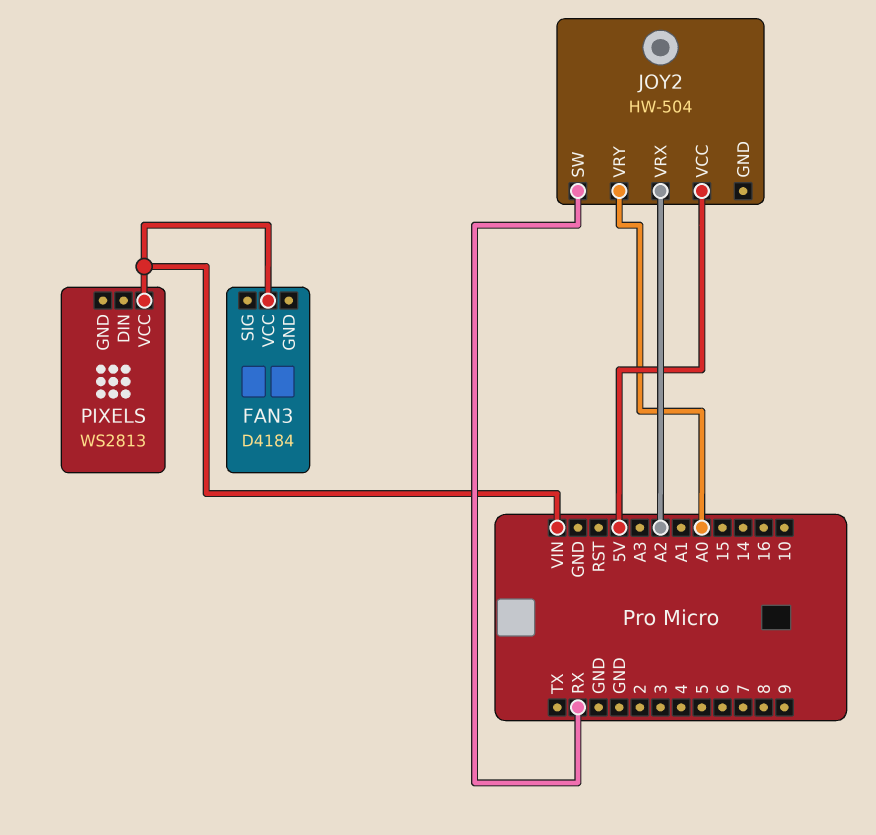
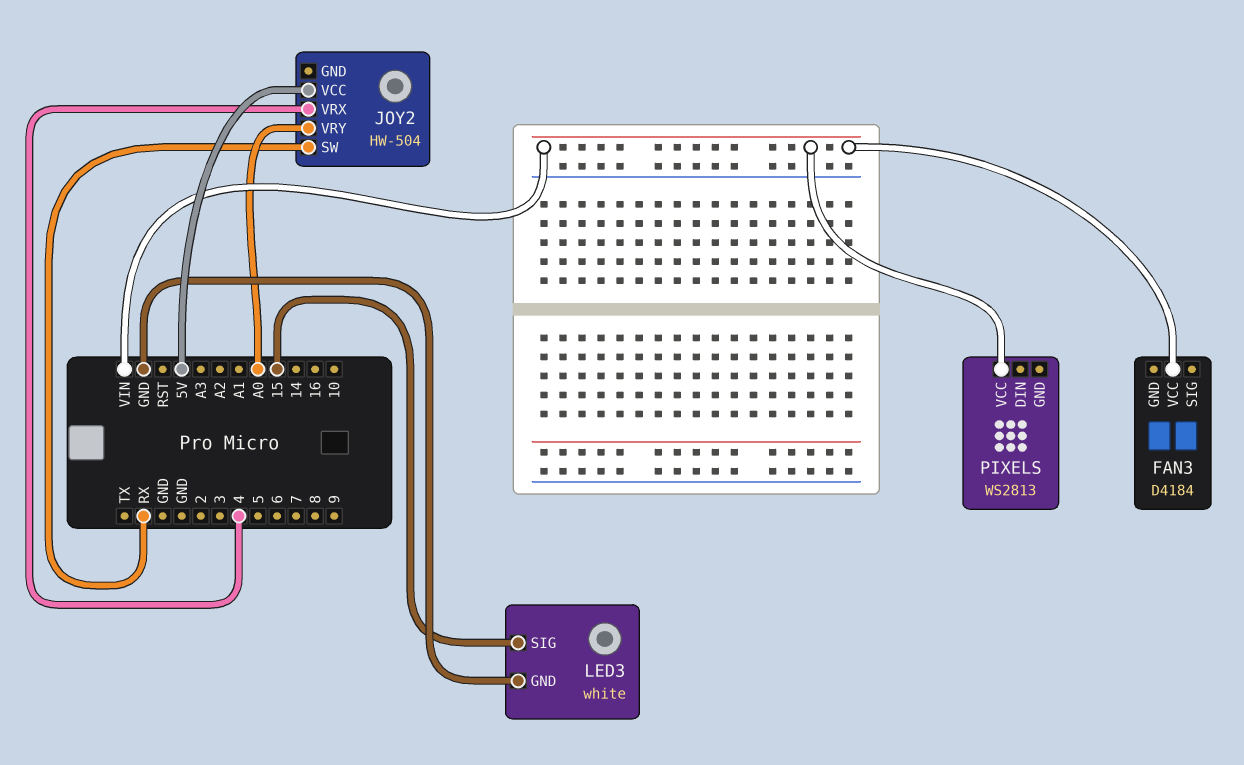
JOY2 pin VRX: A2 -> 4
LED3: none -> white
LED3 pin GND: none -> GND
LED3 pin SIG: none -> 15

